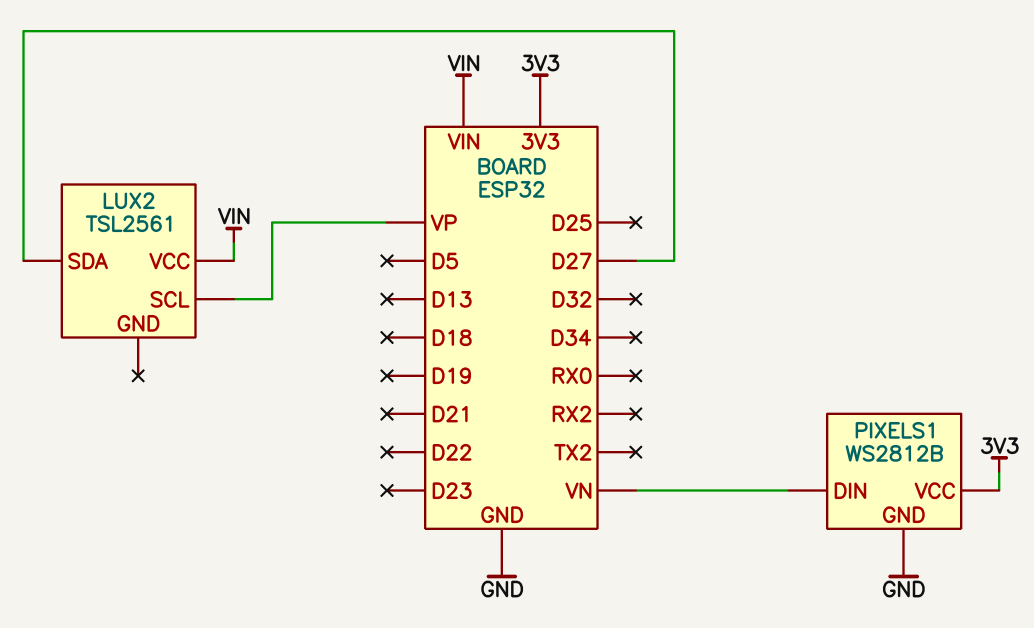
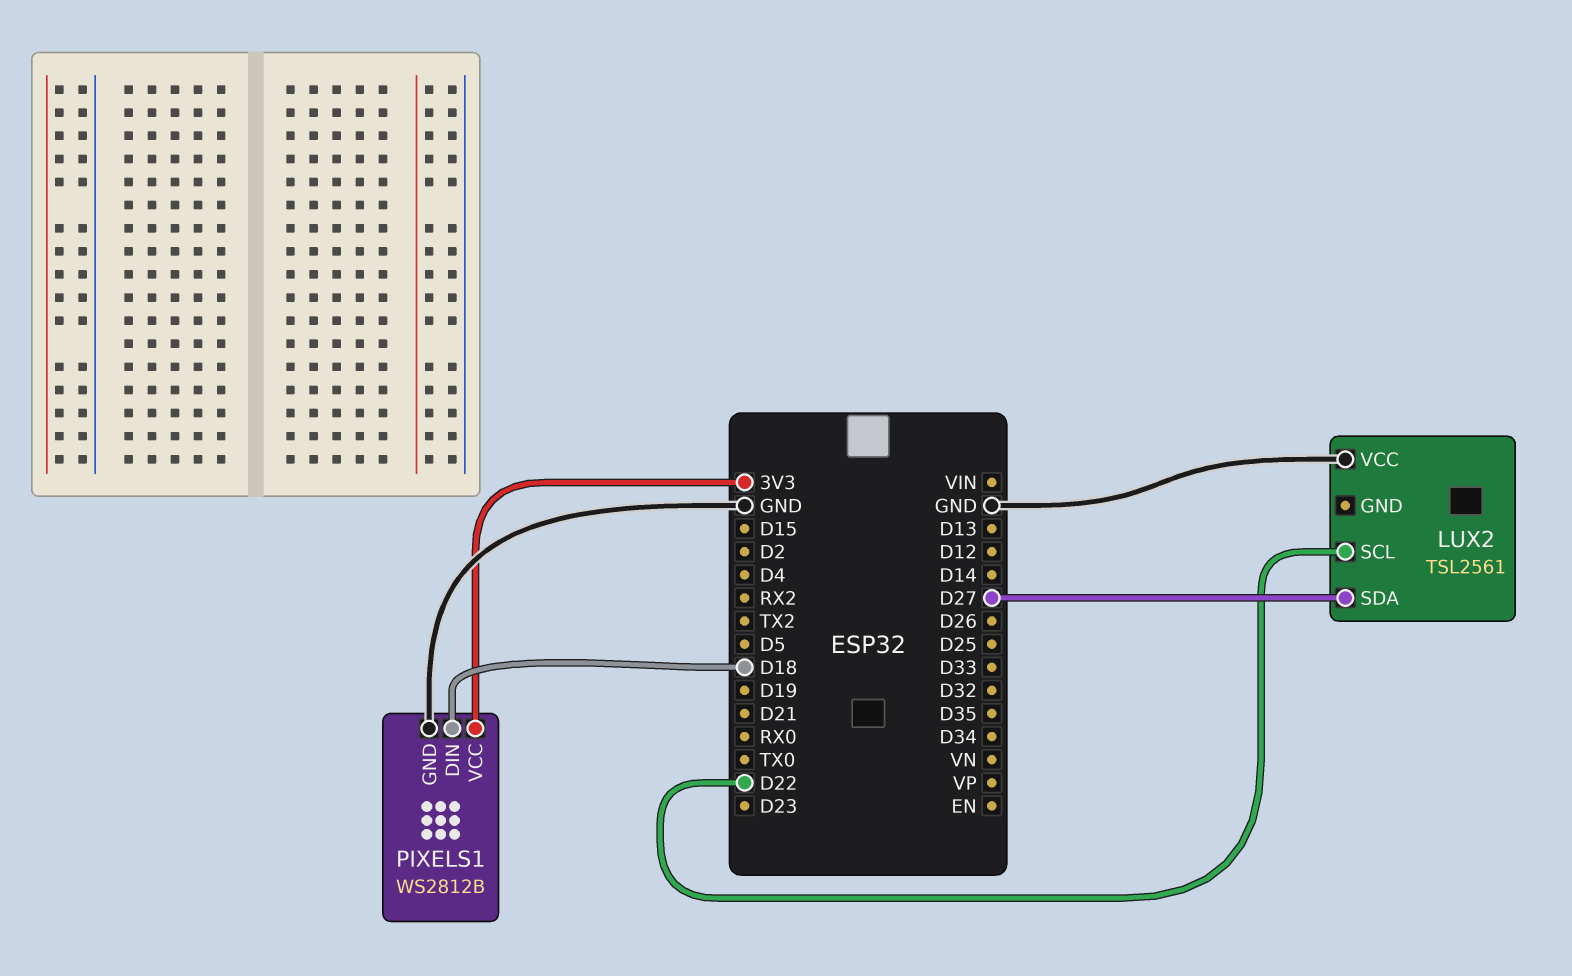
LUX2 pin SCL: VP -> D22
LUX2 pin VCC: VIN -> GND
PIXELS1 pin DIN: VN -> D18

